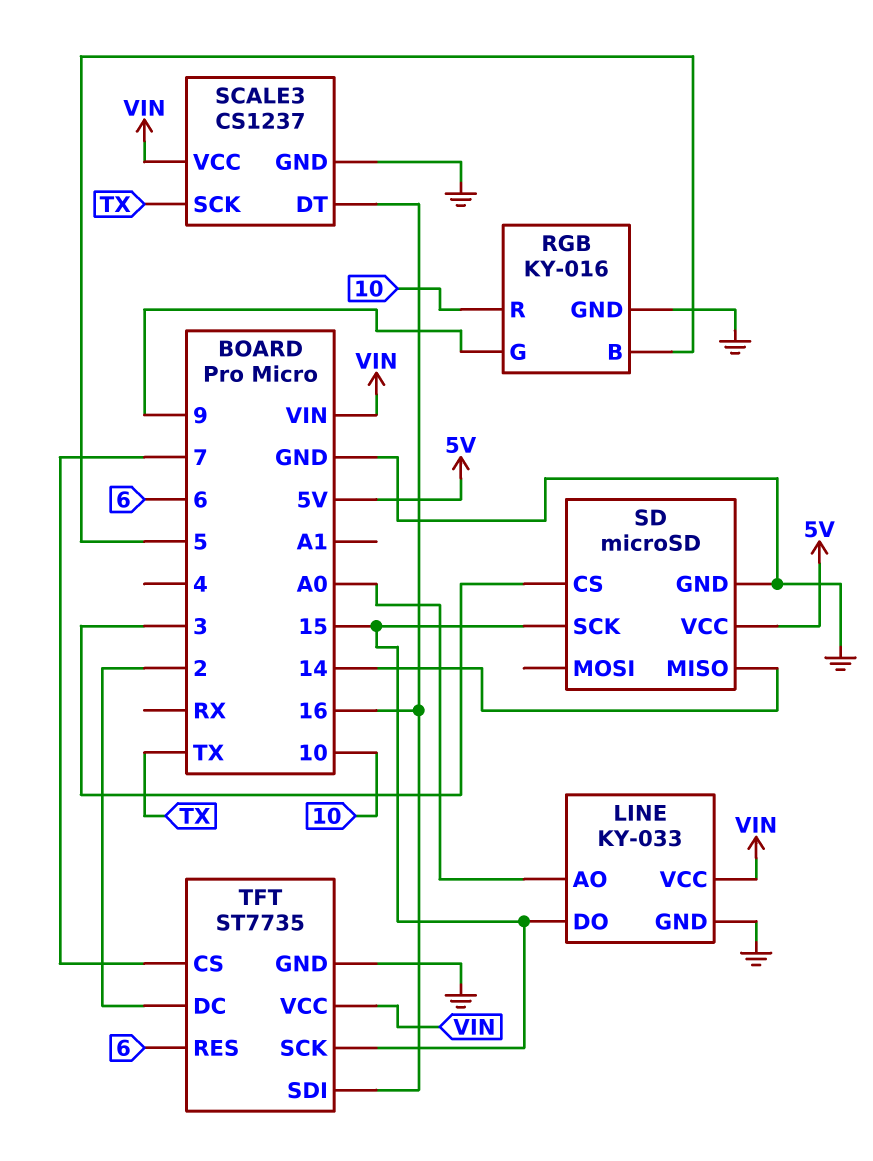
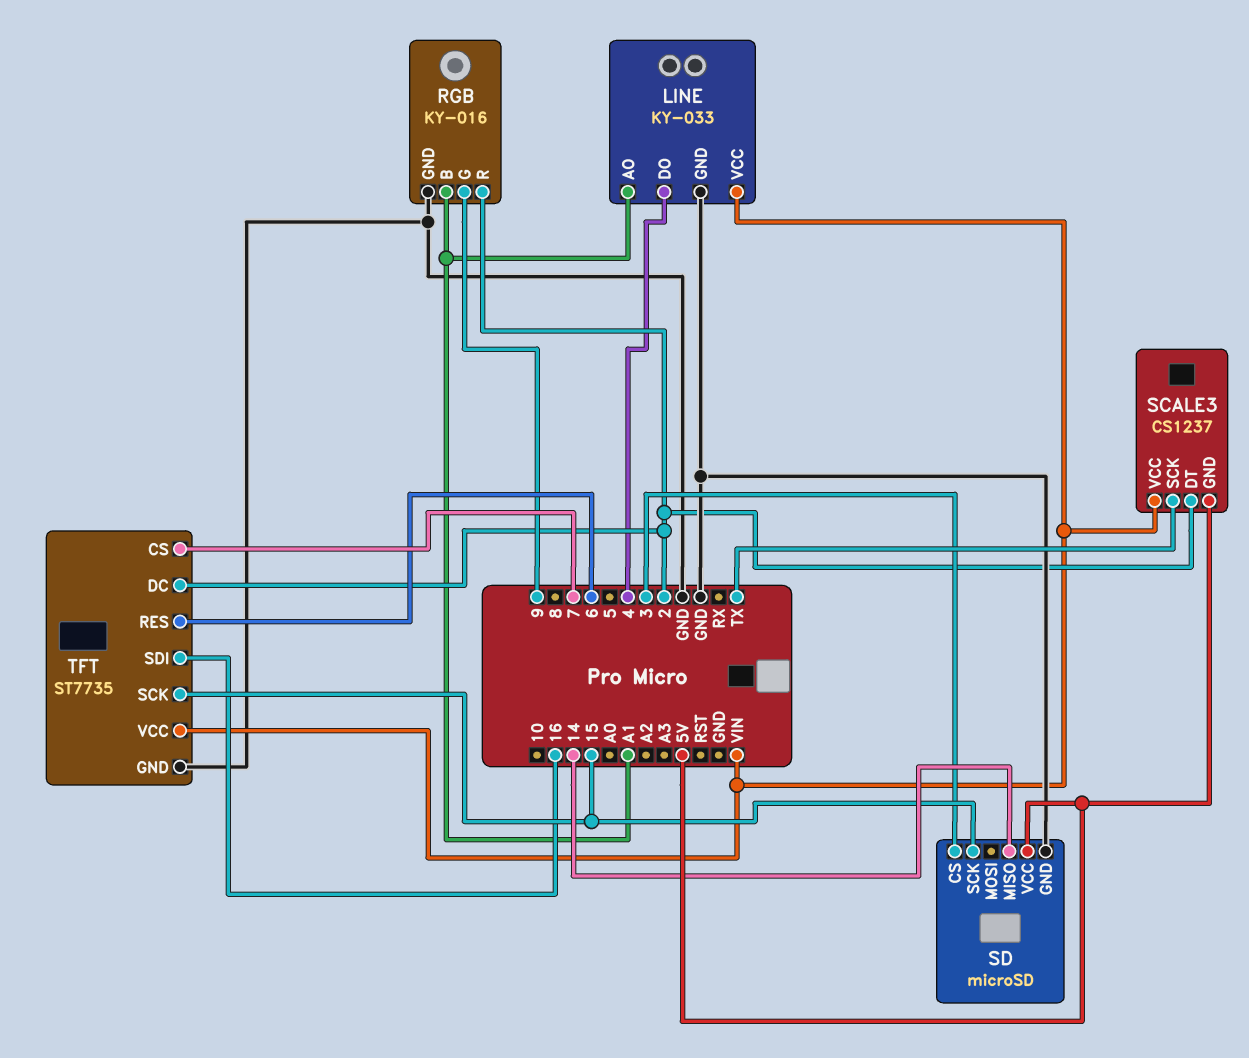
LINE pin AO: A0 -> A1
LINE pin DO: 15 -> 4
RGB pin B: 5 -> A1
RGB pin R: 10 -> 2
SCALE3 pin DT: 16 -> 2
SCALE3 pin GND: GND -> 5V

